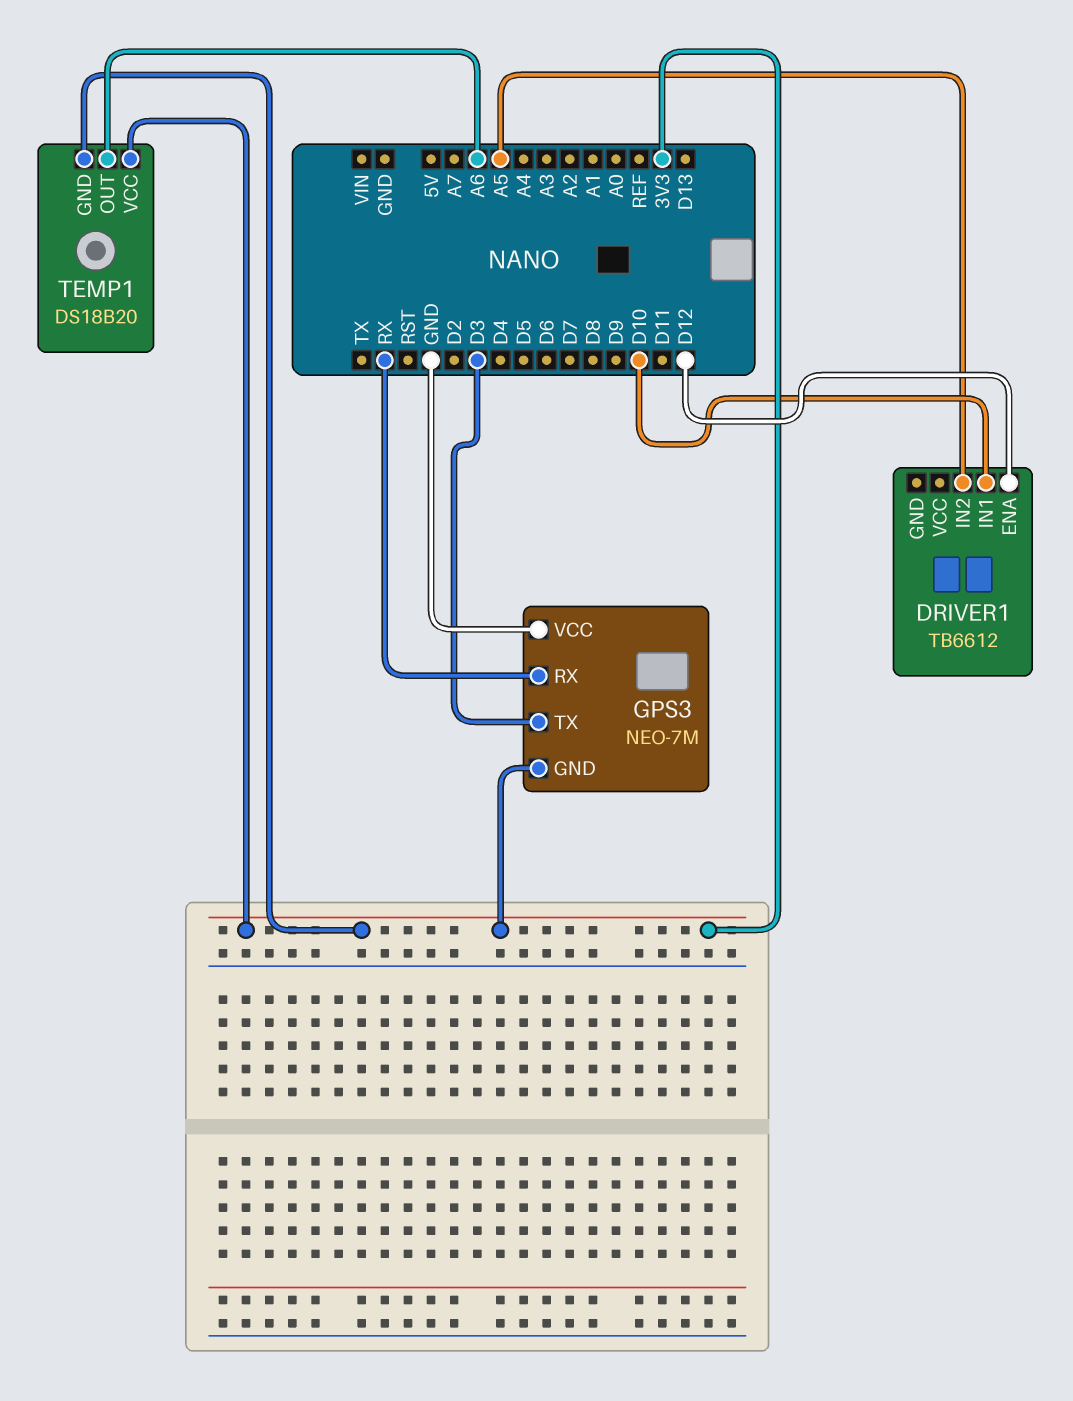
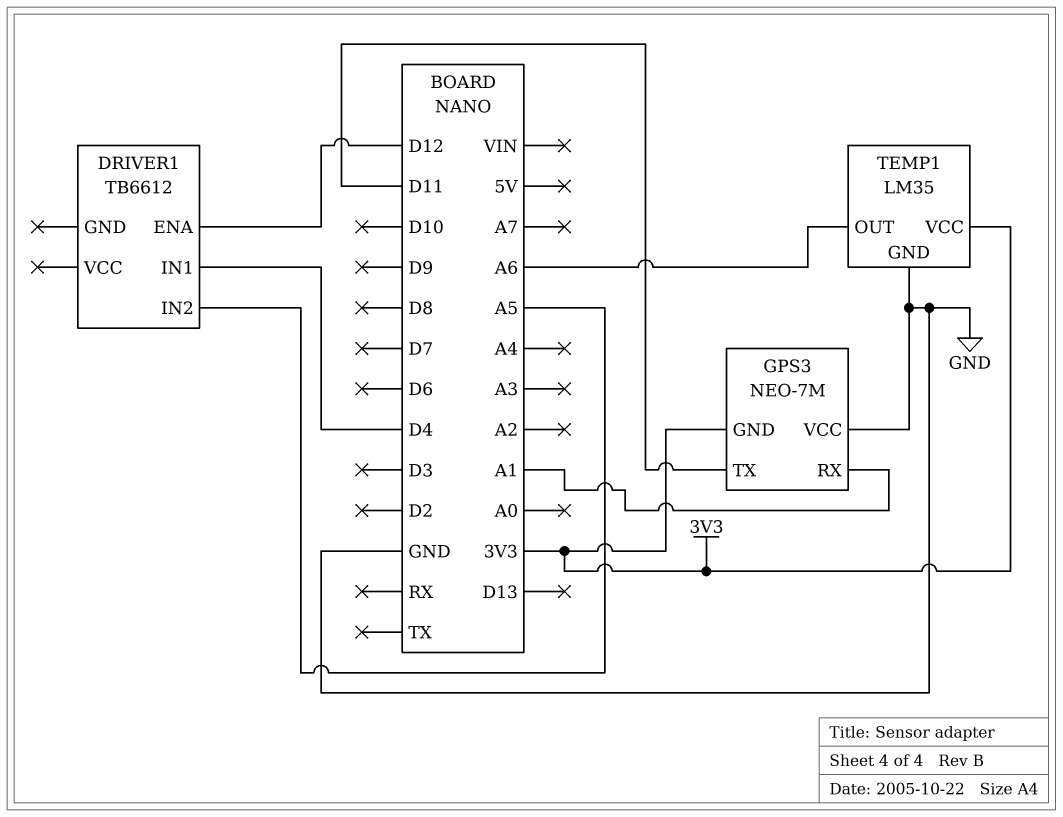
DRIVER1 pin IN1: D10 -> D4
GPS3 pin RX: RX -> A1
GPS3 pin TX: D3 -> D11
TEMP1: DS18B20 -> LM35
TEMP1 pin GND: 3V3 -> GND

